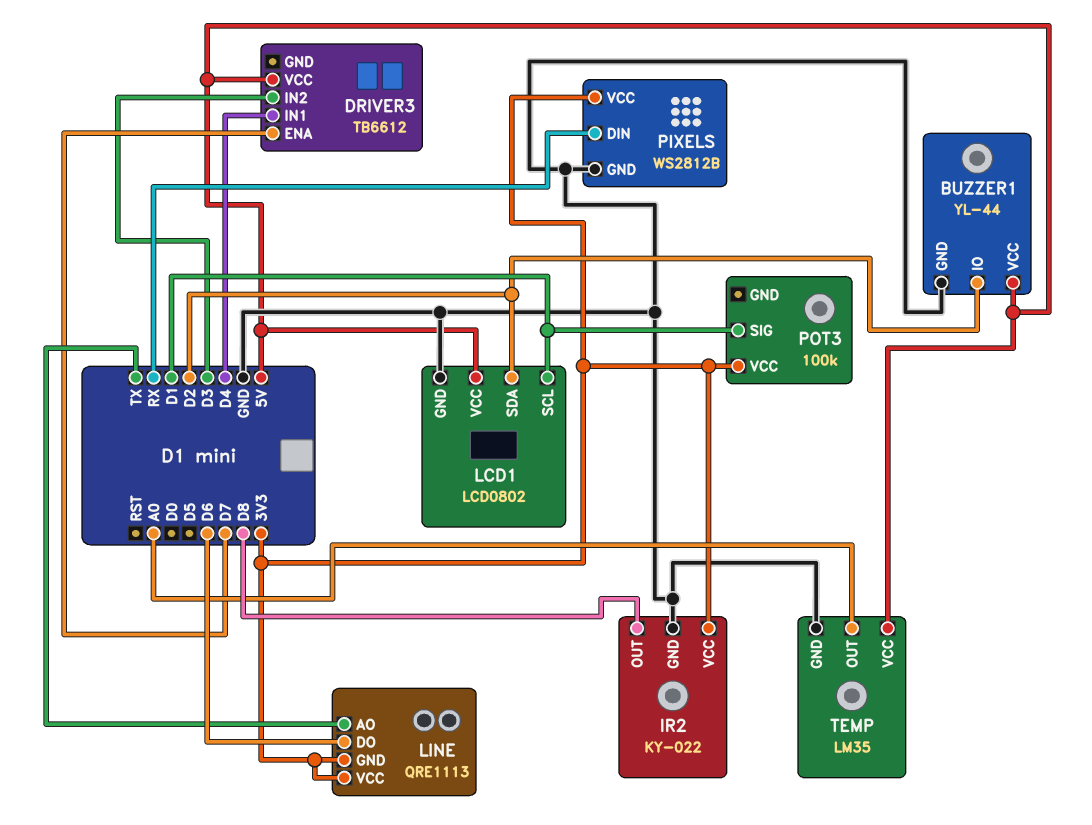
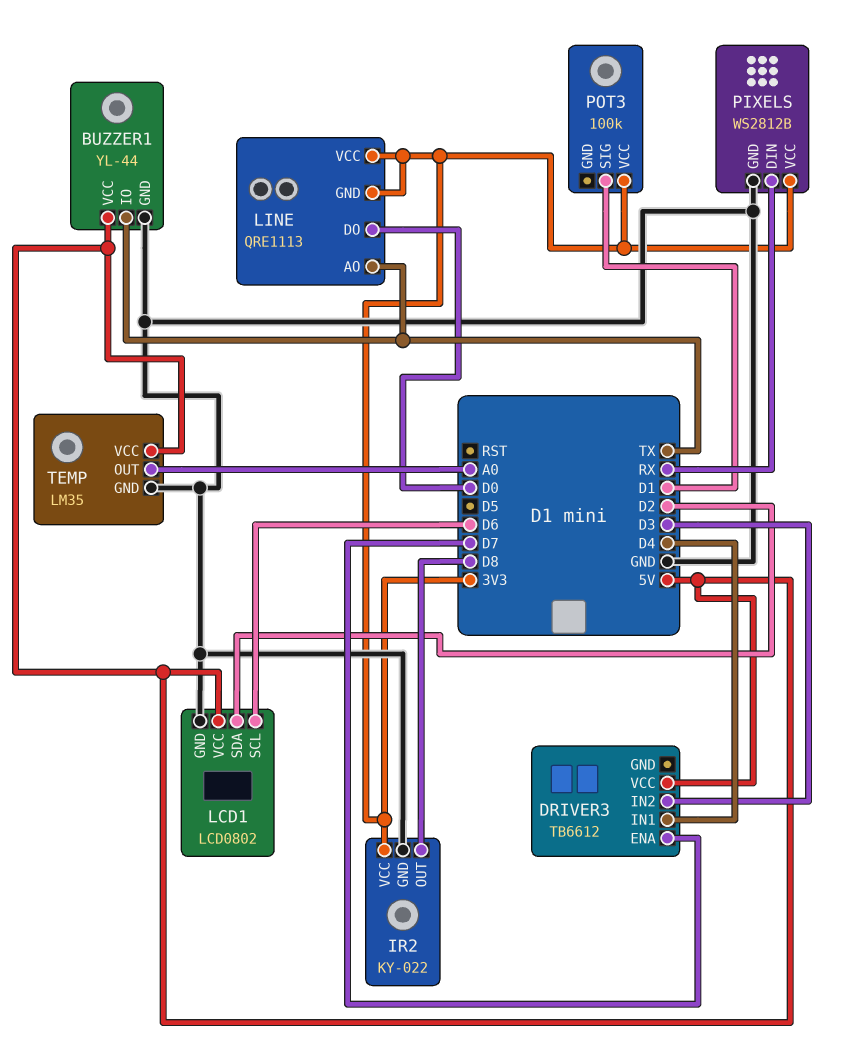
BUZZER1 pin IO: D2 -> TX
LCD1 pin SCL: D1 -> D6
LINE pin DO: D6 -> D0

